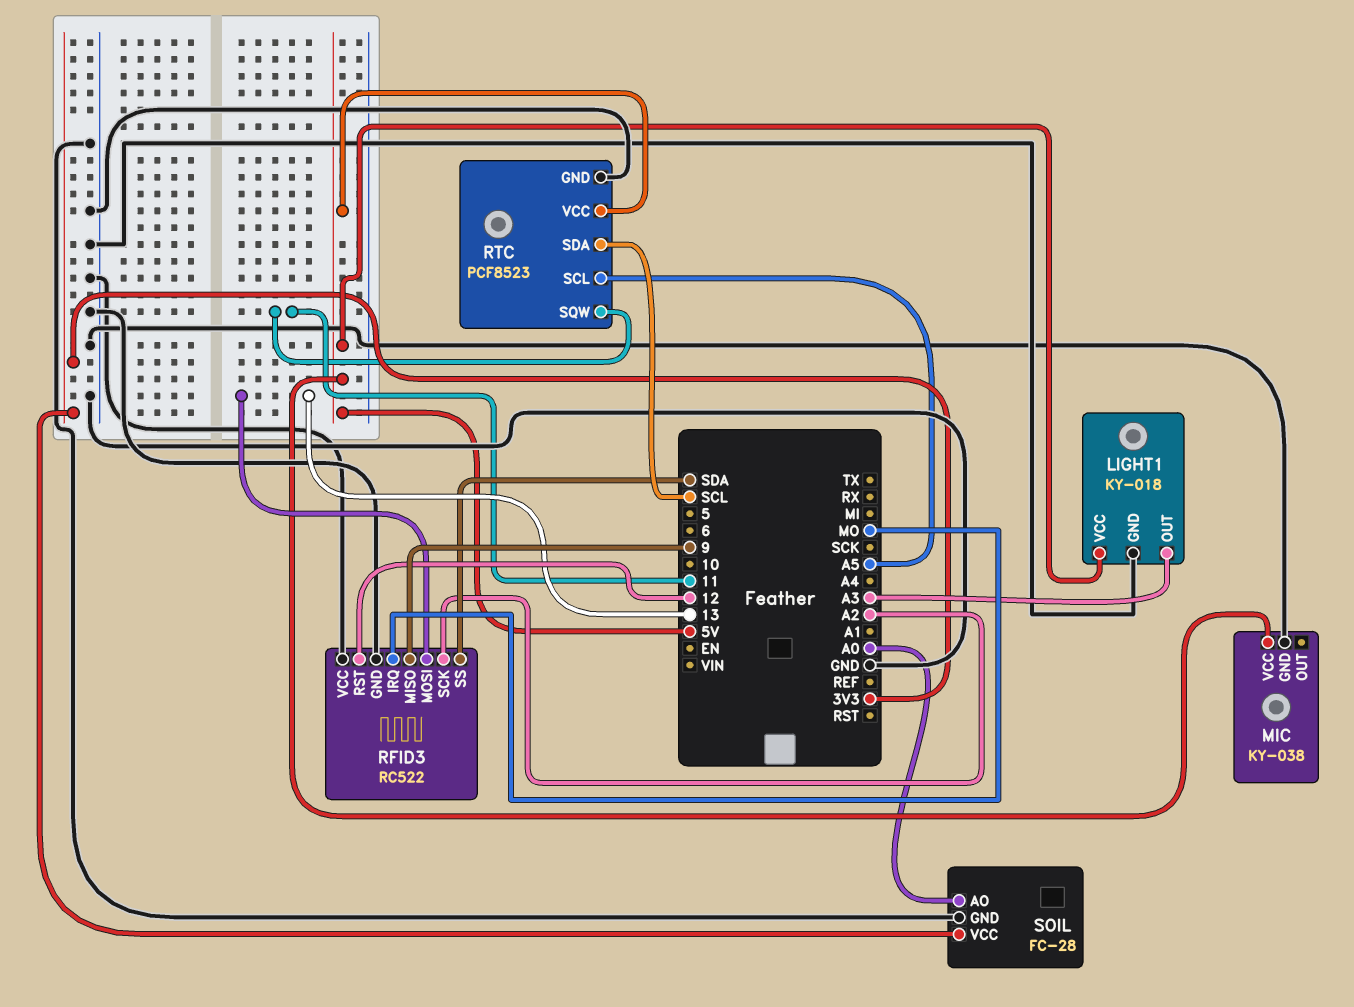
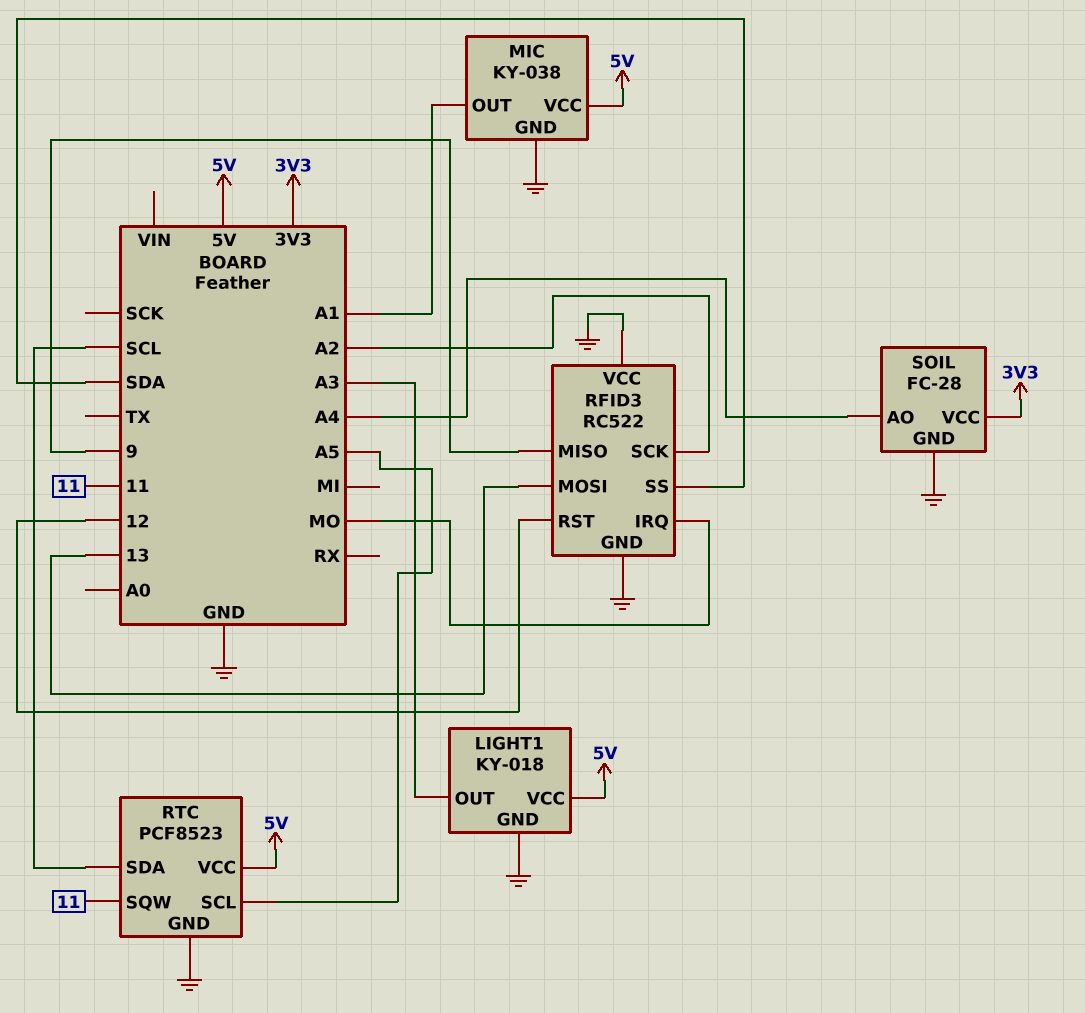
MIC pin OUT: none -> A1
SOIL pin AO: A0 -> A4

